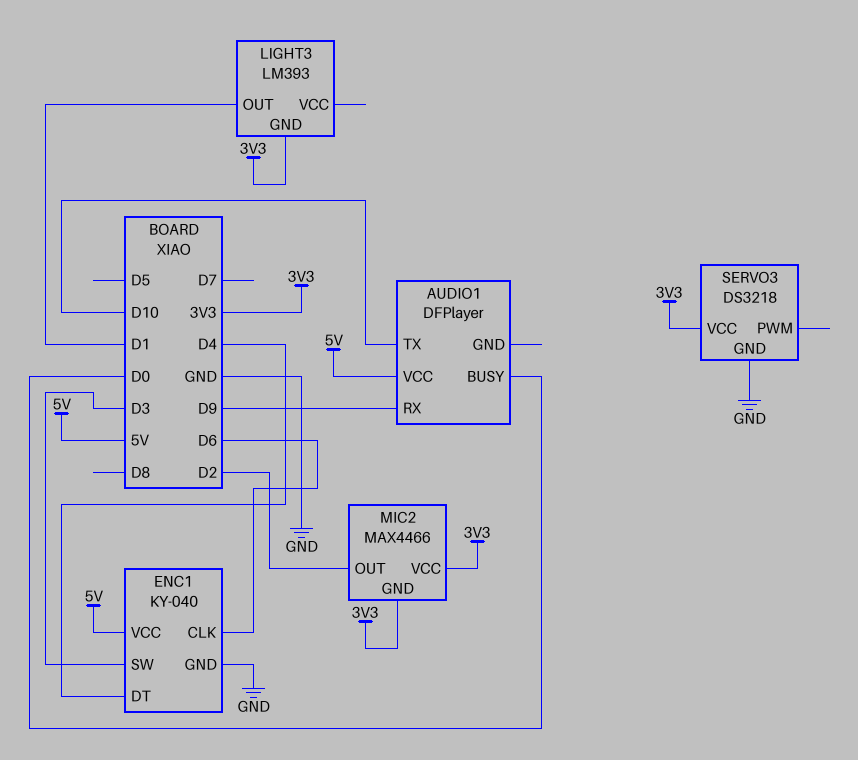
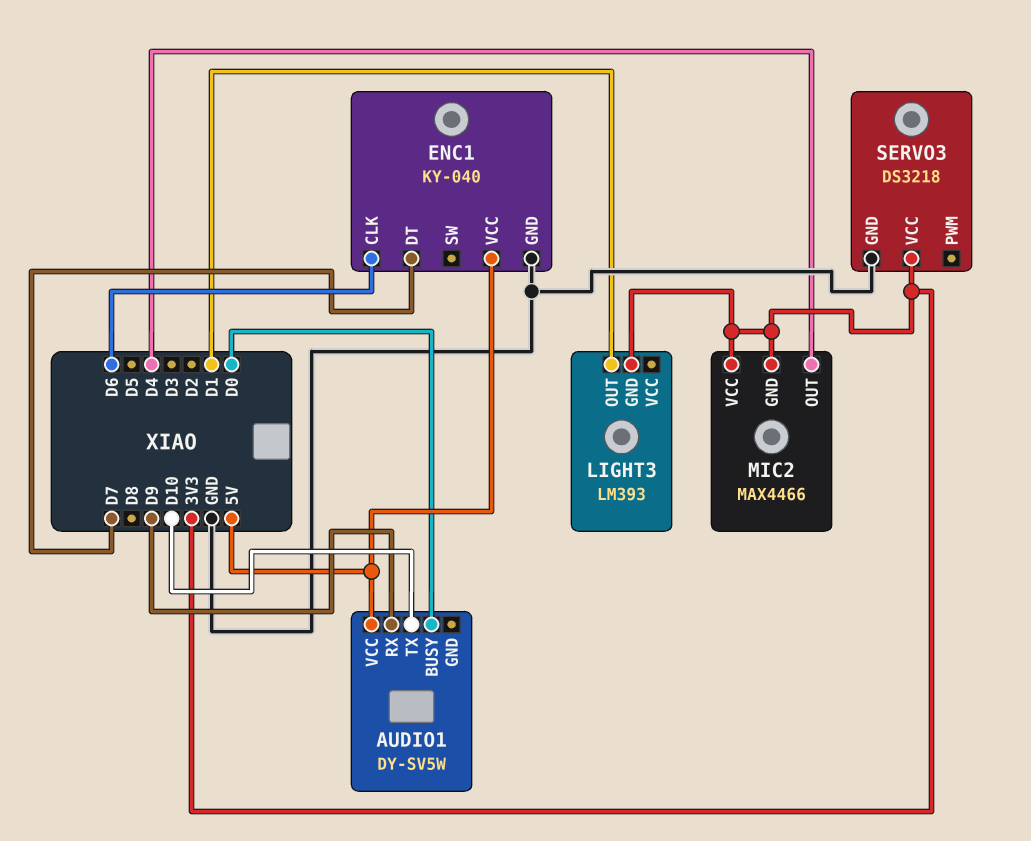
AUDIO1: DFPlayer -> DY-SV5W
ENC1 pin DT: D4 -> D7
ENC1 pin SW: D3 -> none
MIC2 pin OUT: D2 -> D4

